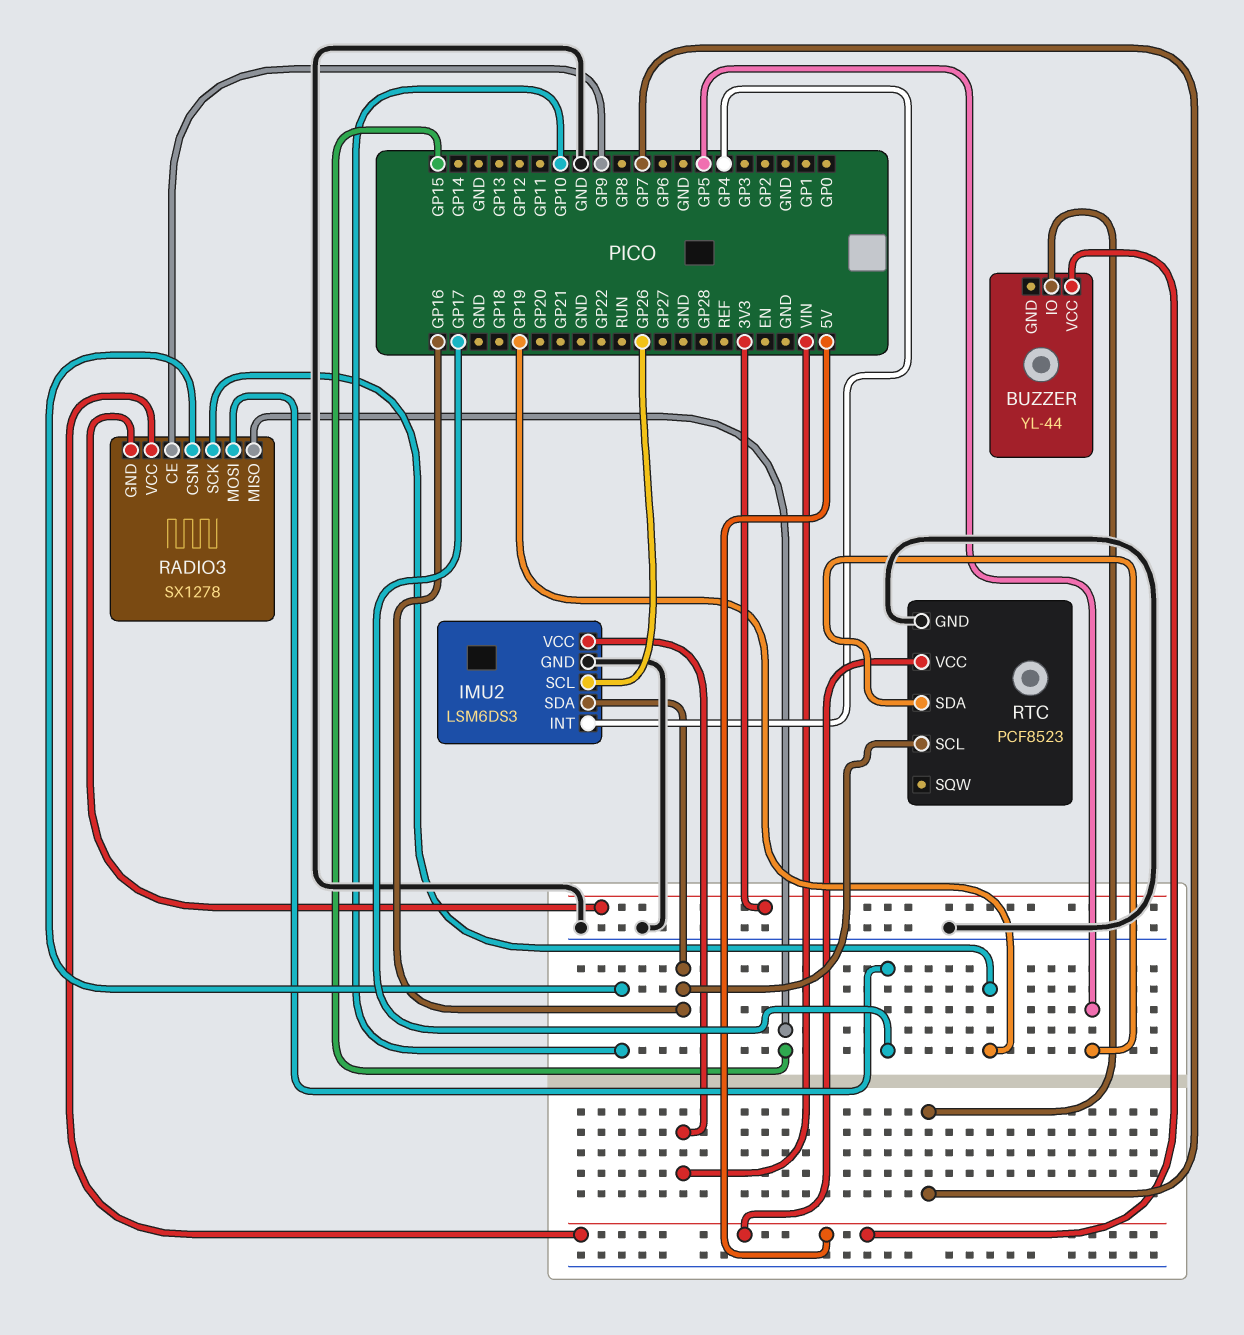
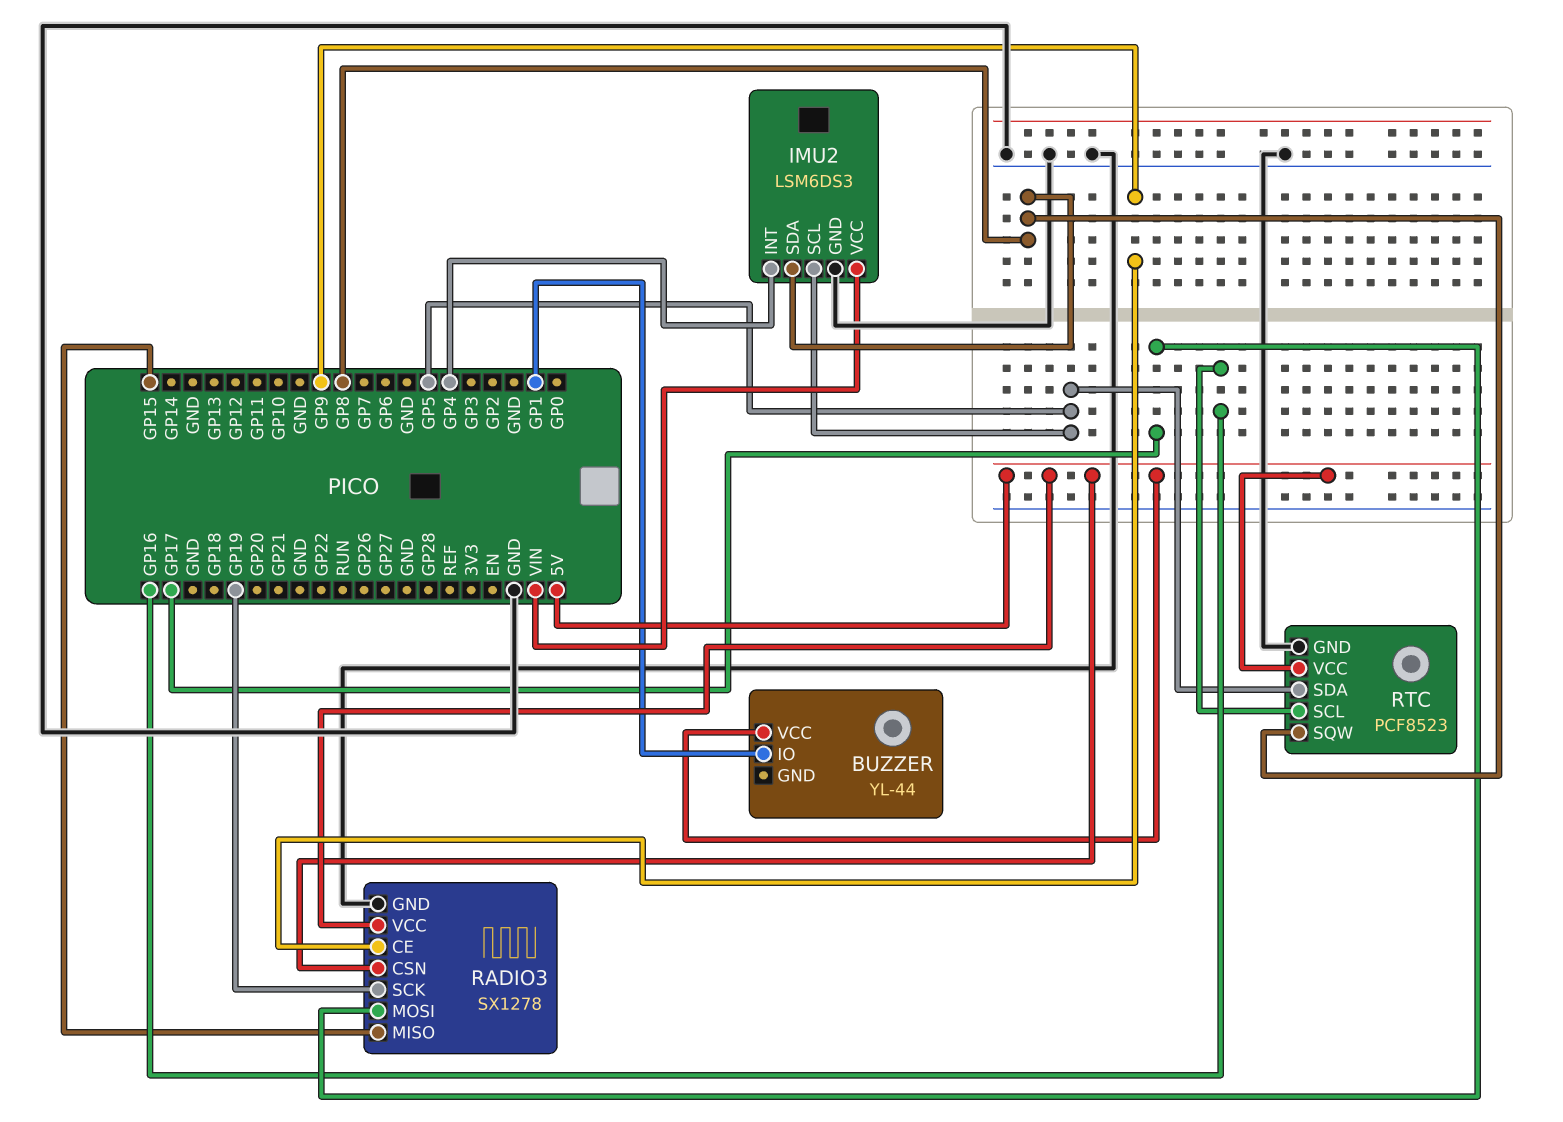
BUZZER pin IO: GP7 -> GP1
IMU2 pin SCL: GP26 -> GP5
IMU2 pin SDA: GP16 -> GP8
RADIO3 pin CSN: GP10 -> 5V
RADIO3 pin GND: 3V3 -> GND
RTC pin SQW: none -> GP8

